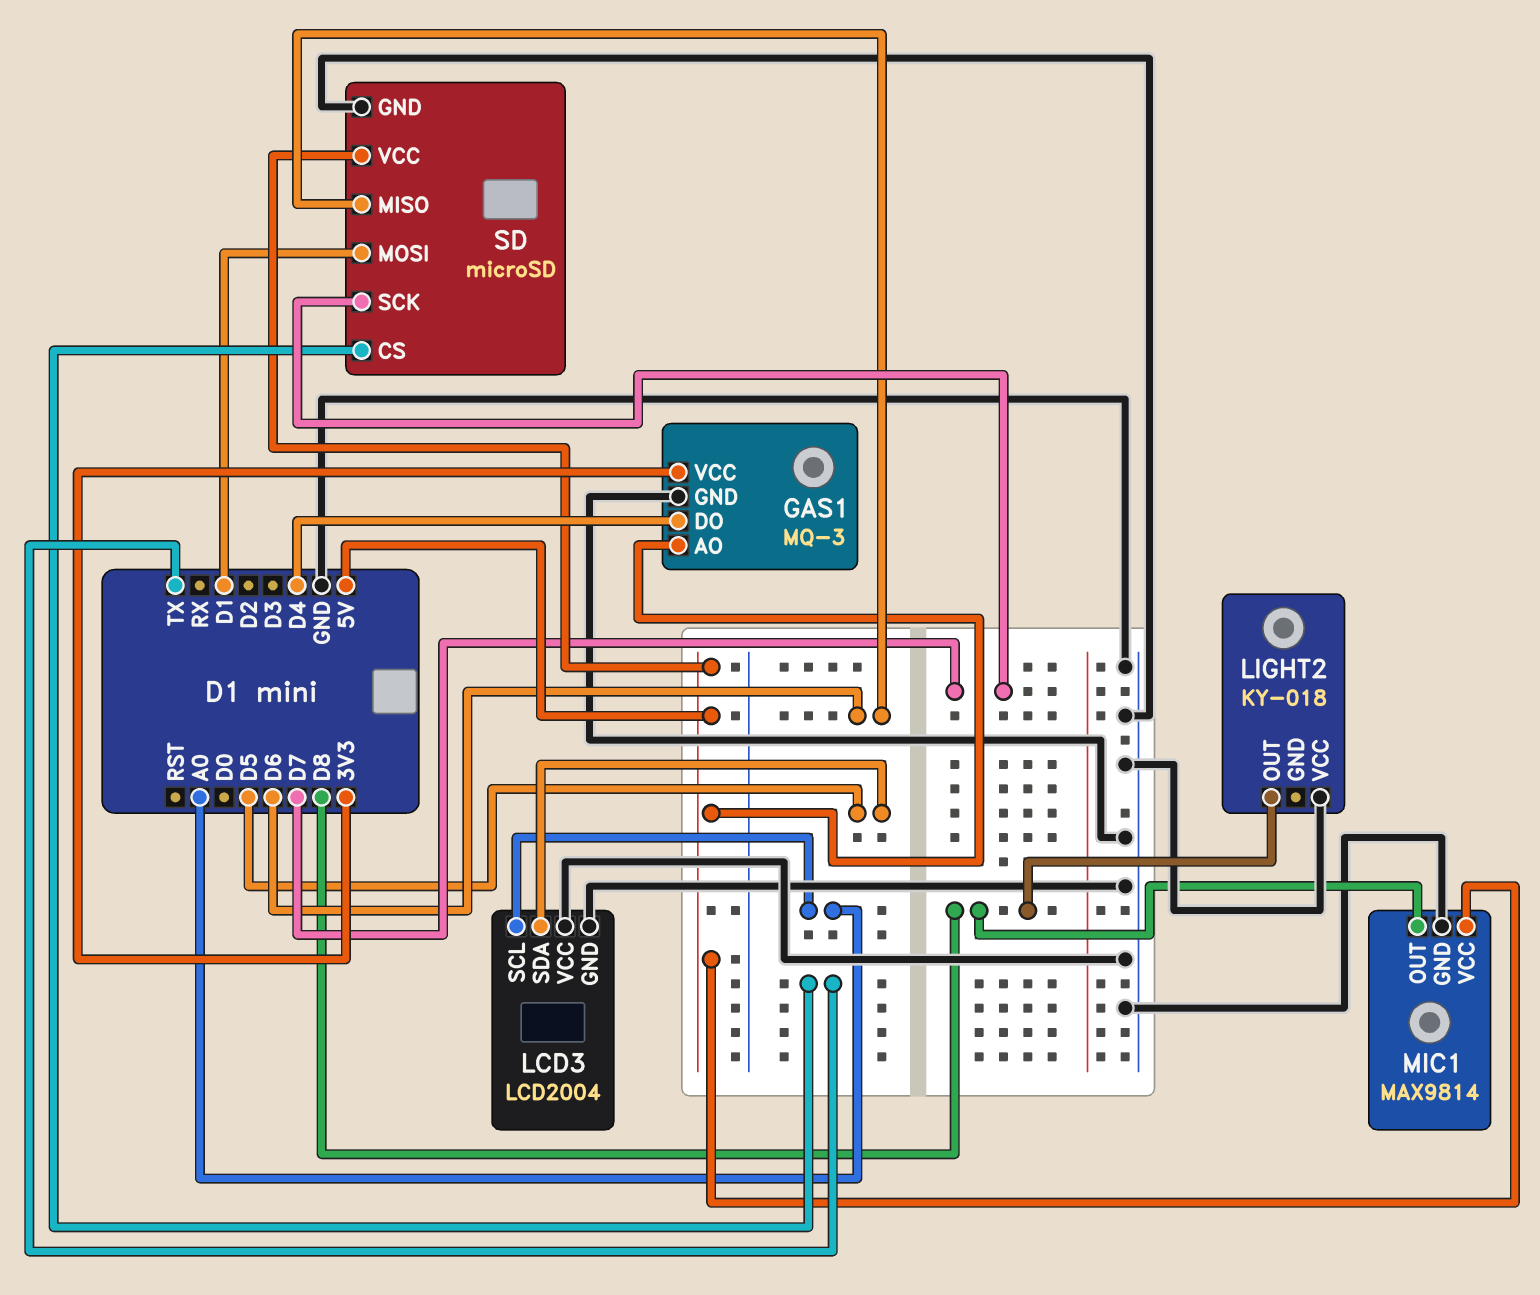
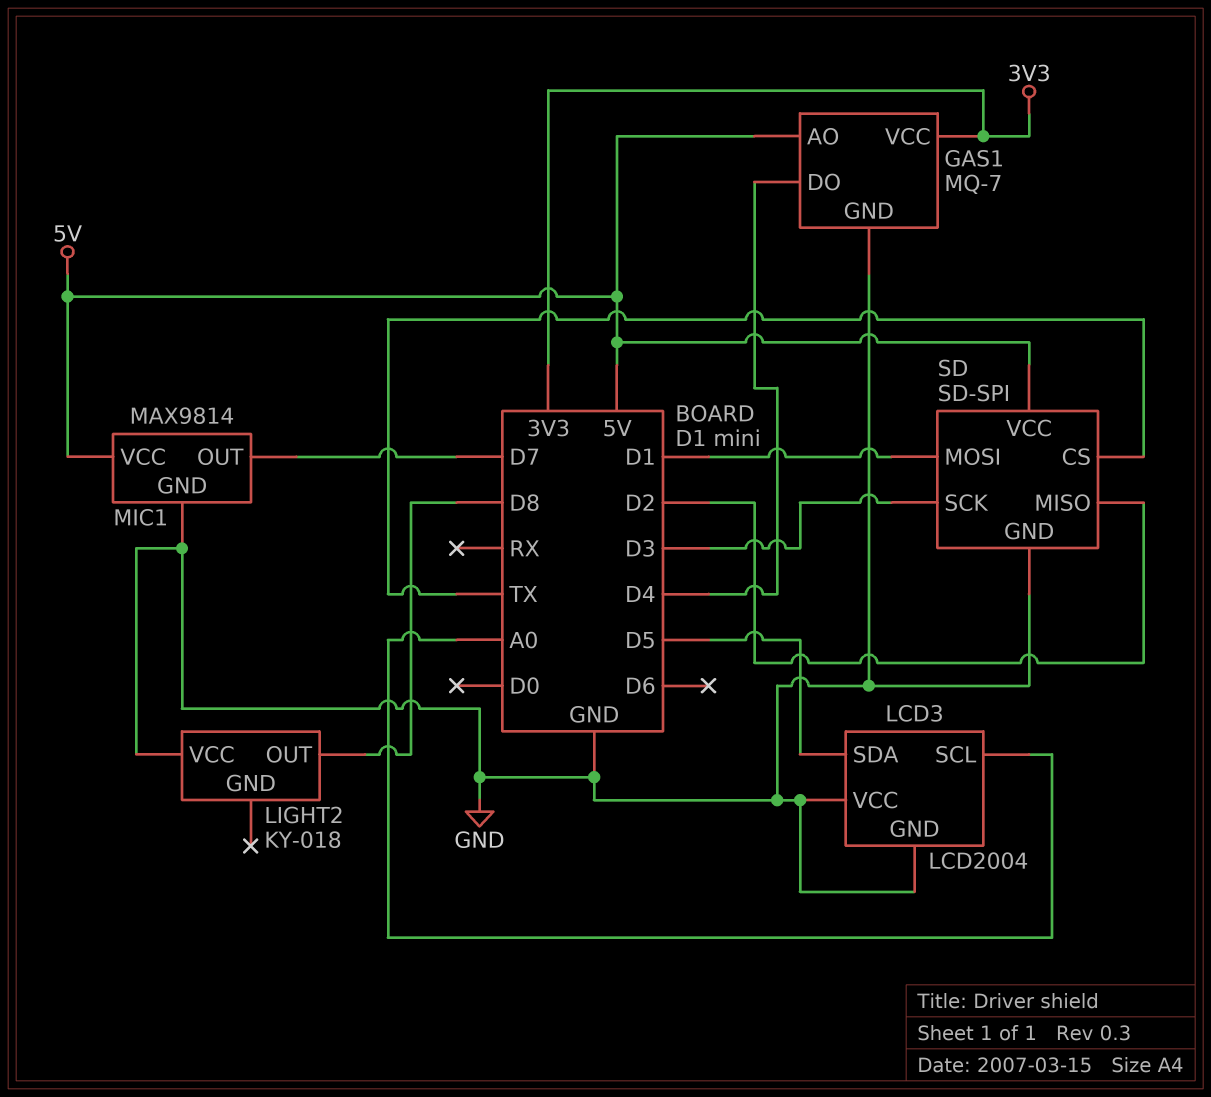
GAS1: MQ-3 -> MQ-7
MIC1 pin OUT: D8 -> D7
SD: microSD -> SD-SPI
SD pin MISO: D6 -> D2
SD pin SCK: D7 -> D3

